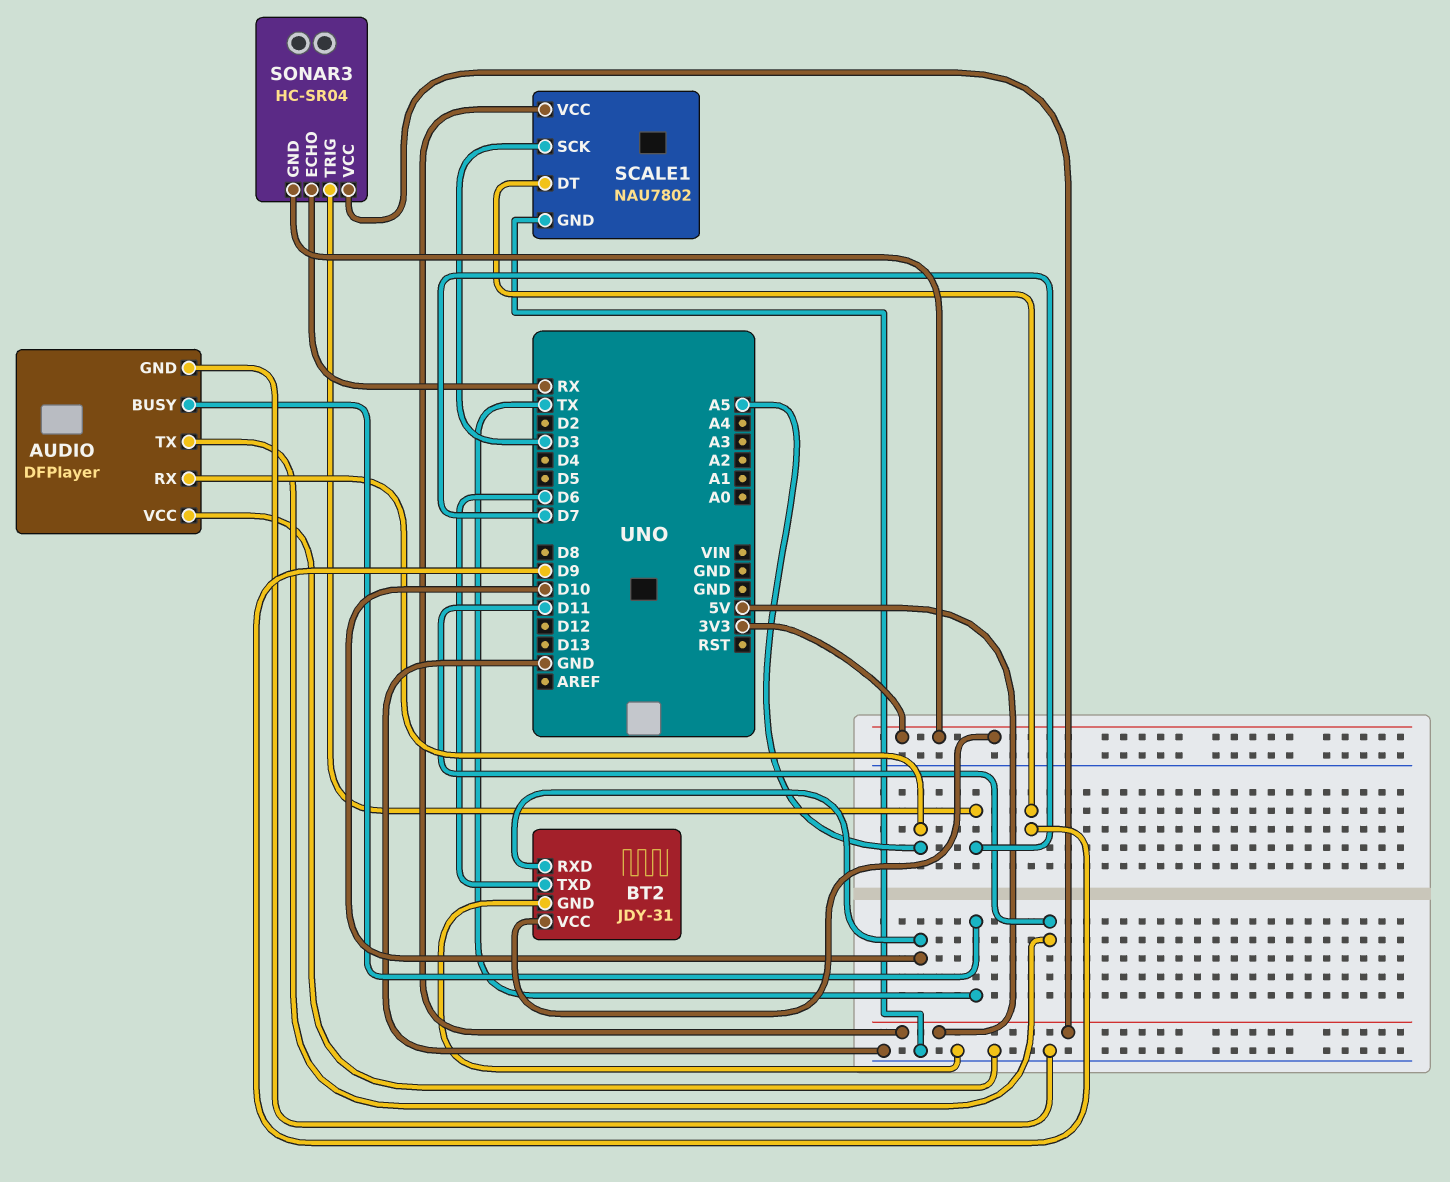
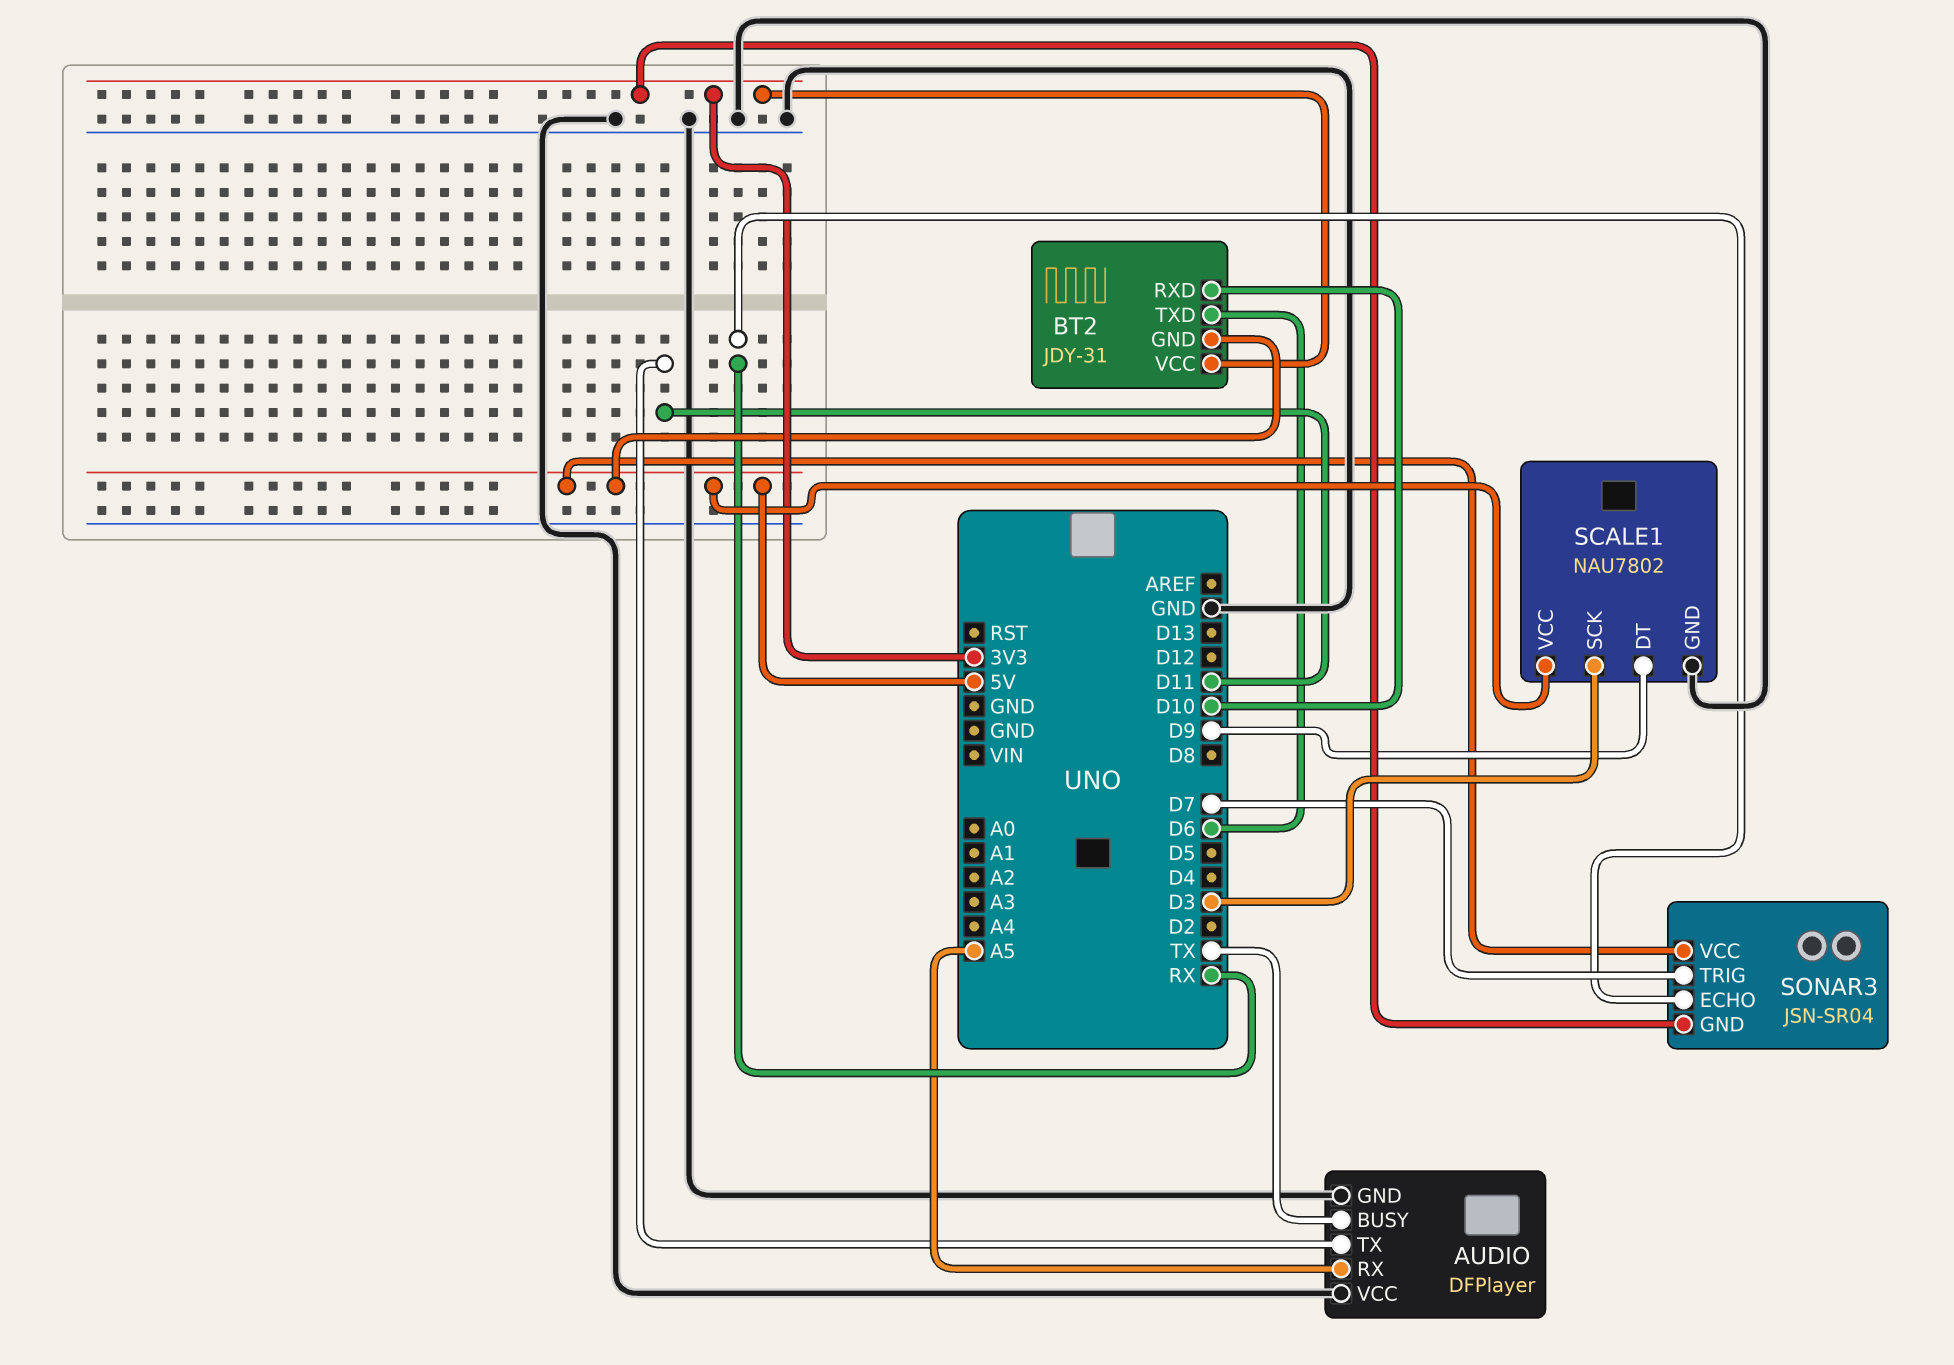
BT2 pin GND: GND -> 5V
SONAR3: HC-SR04 -> JSN-SR04

